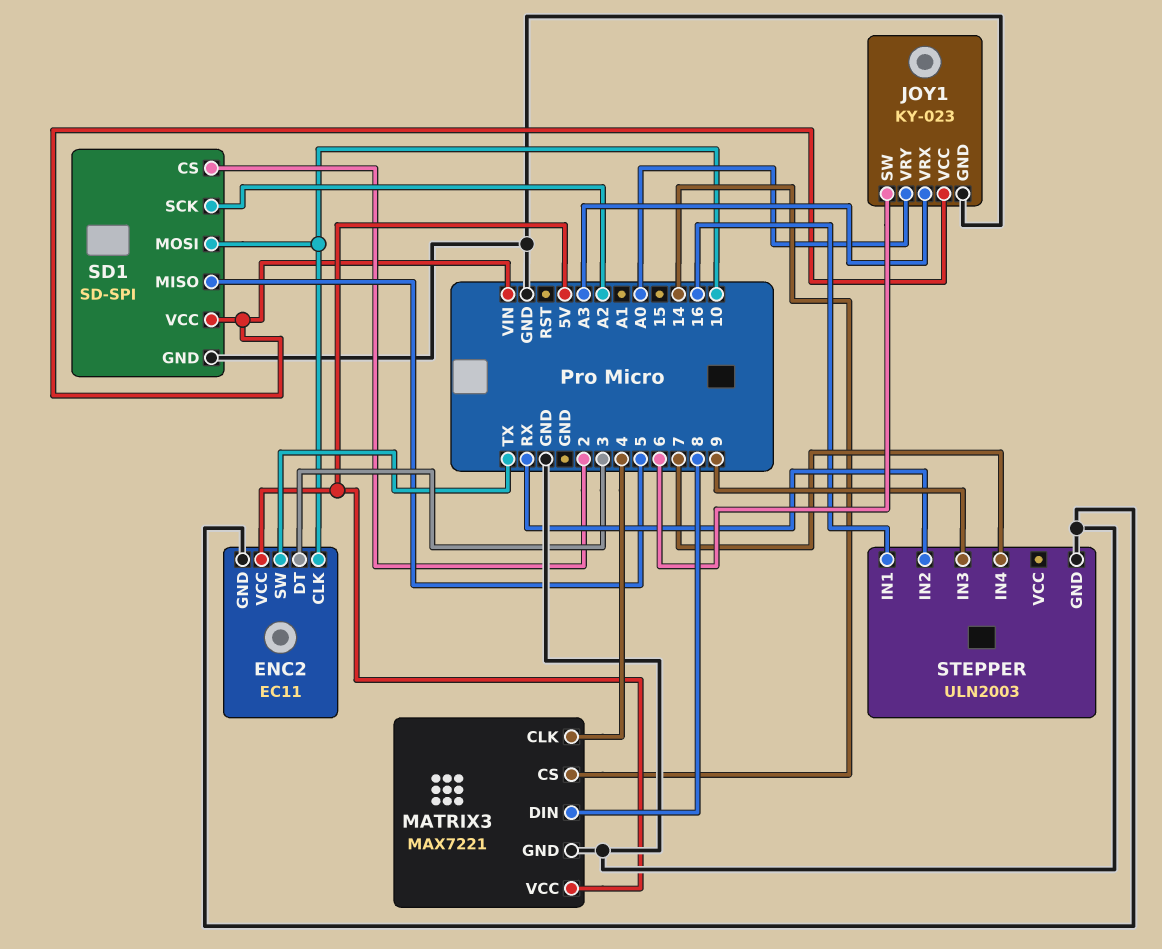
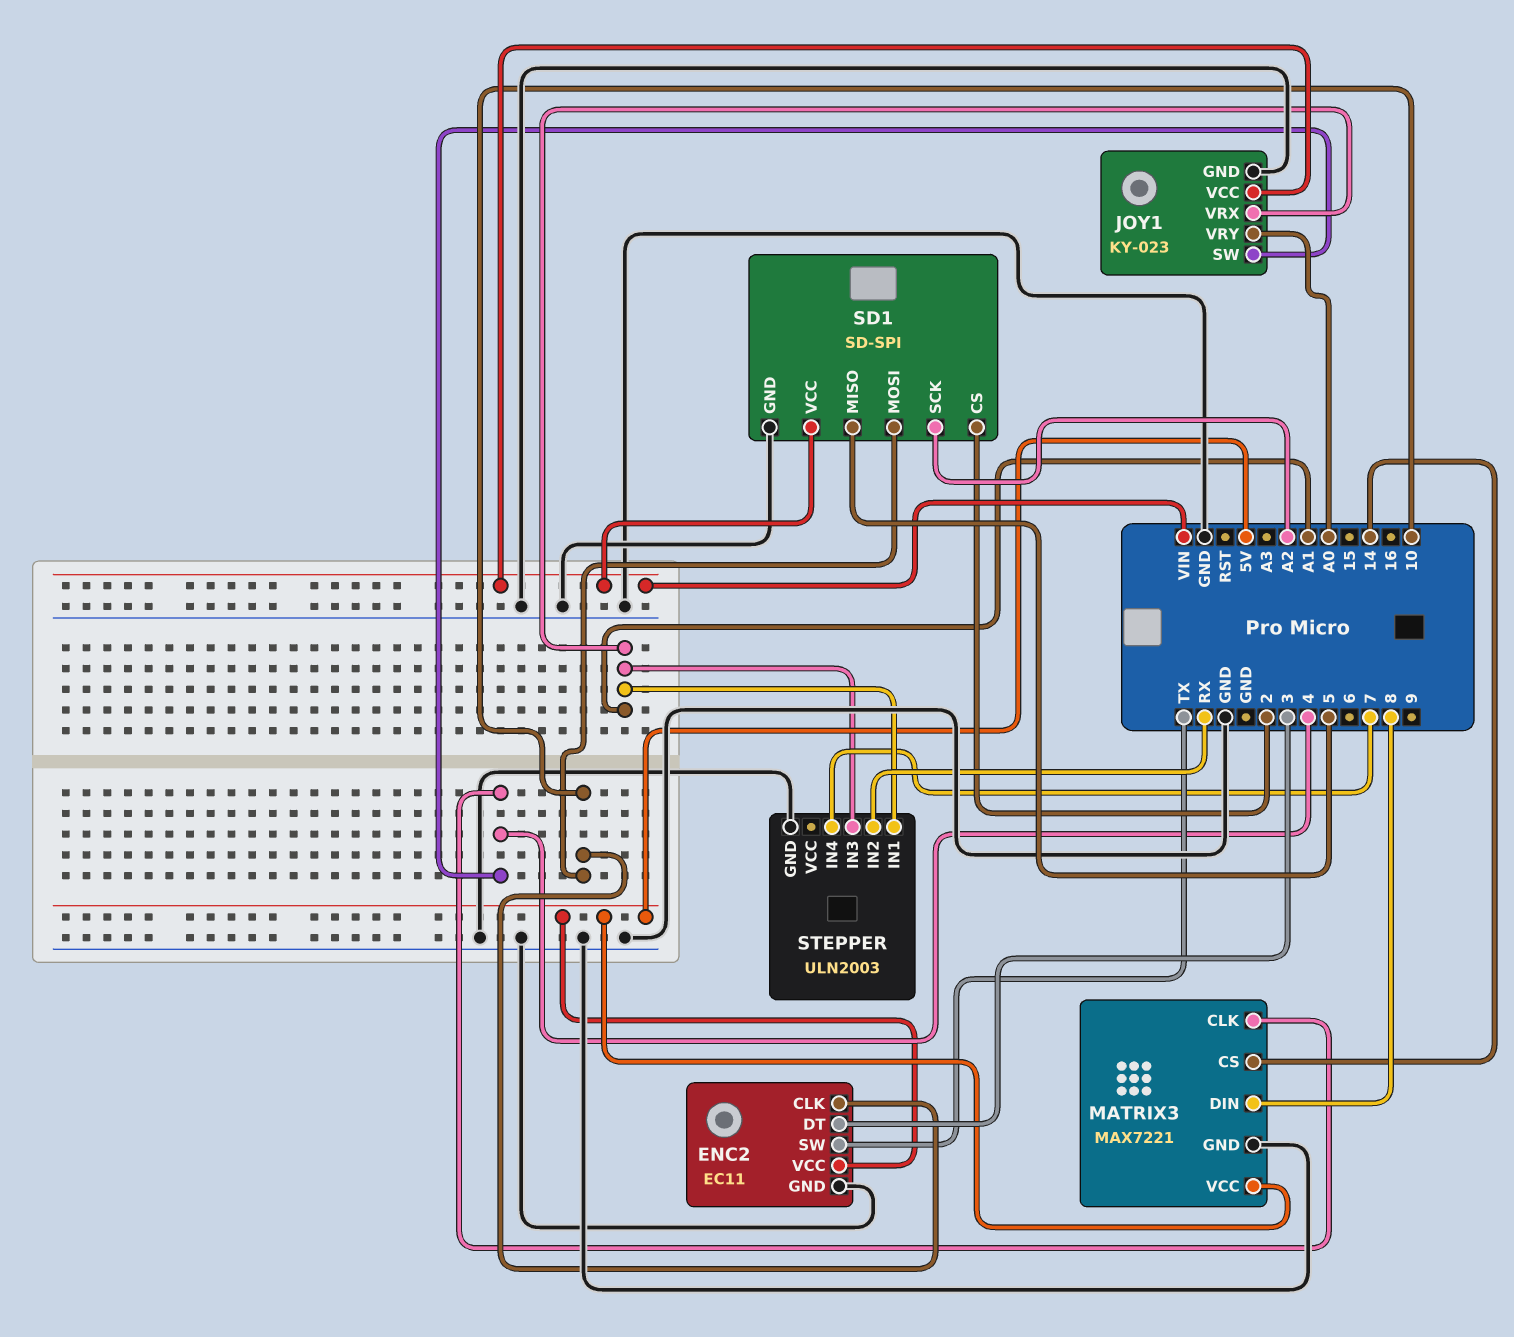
JOY1 pin SW: 6 -> 4
JOY1 pin VRX: A3 -> A1
STEPPER pin IN1: 16 -> A1
STEPPER pin IN3: 9 -> A1

